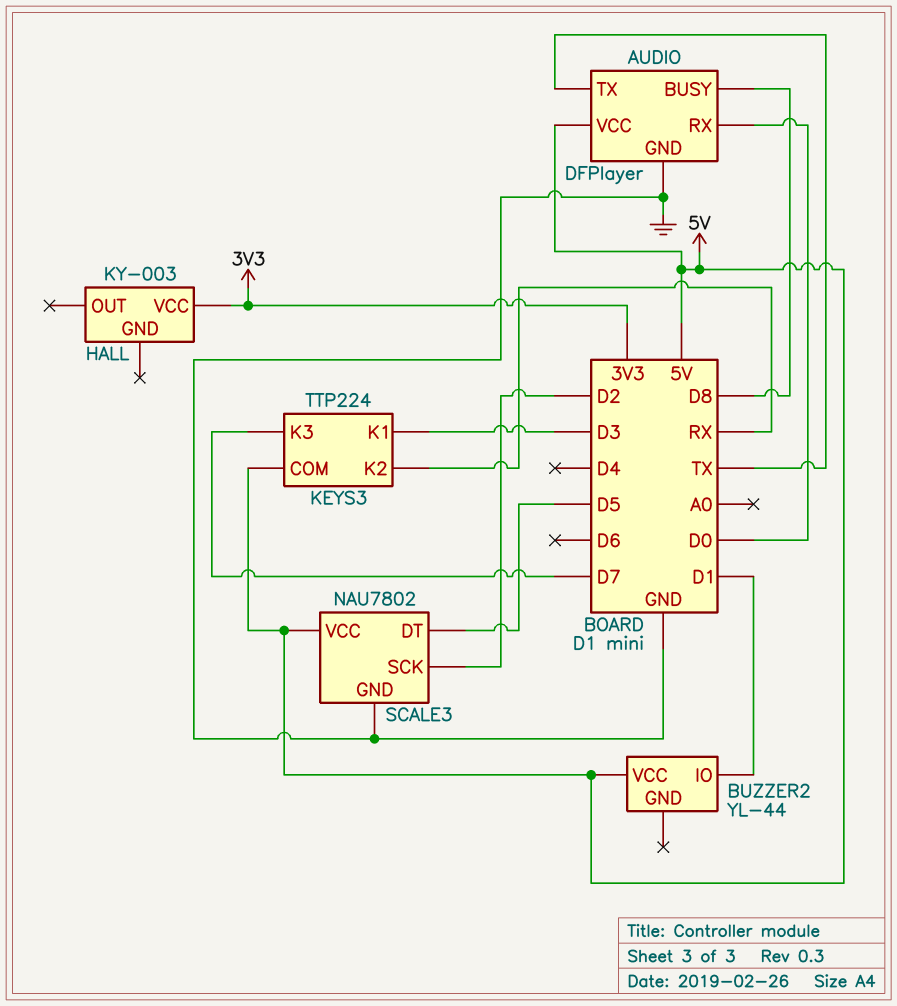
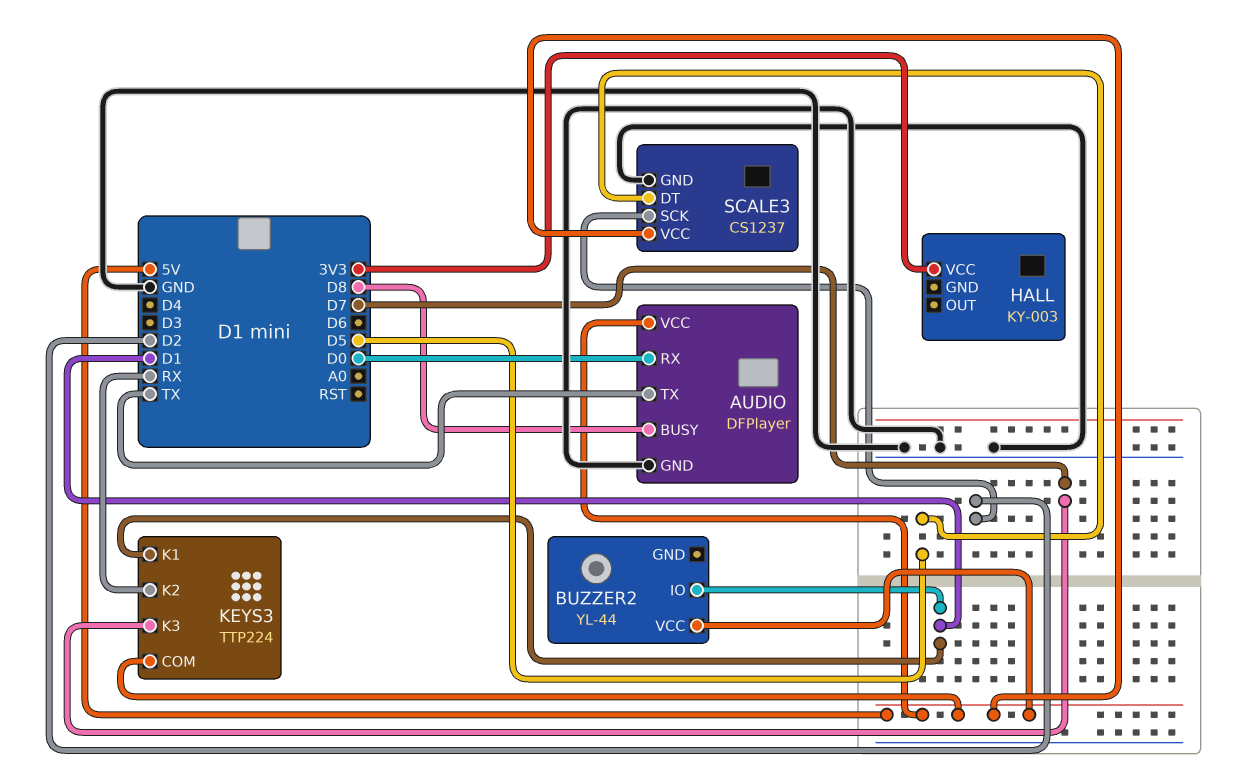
KEYS3 pin K1: D3 -> D1
SCALE3: NAU7802 -> CS1237

